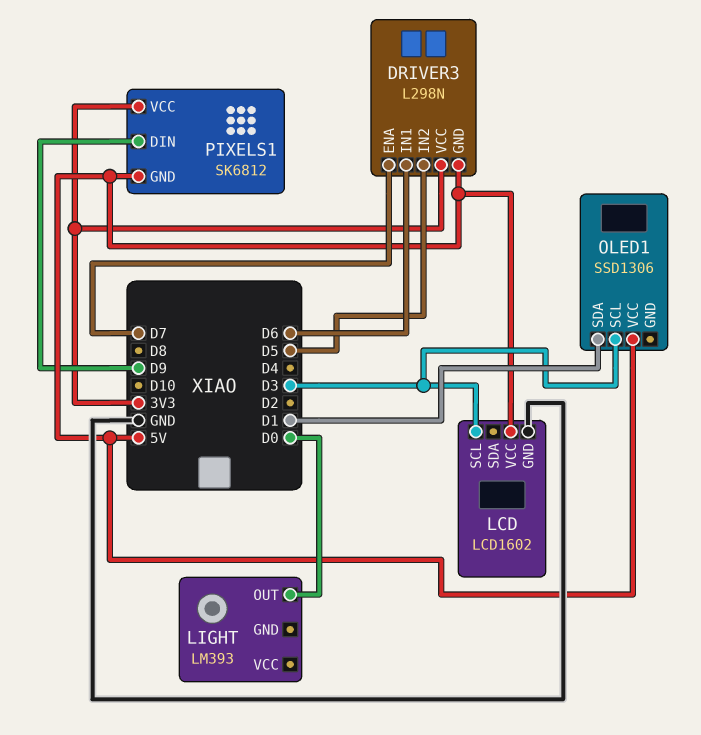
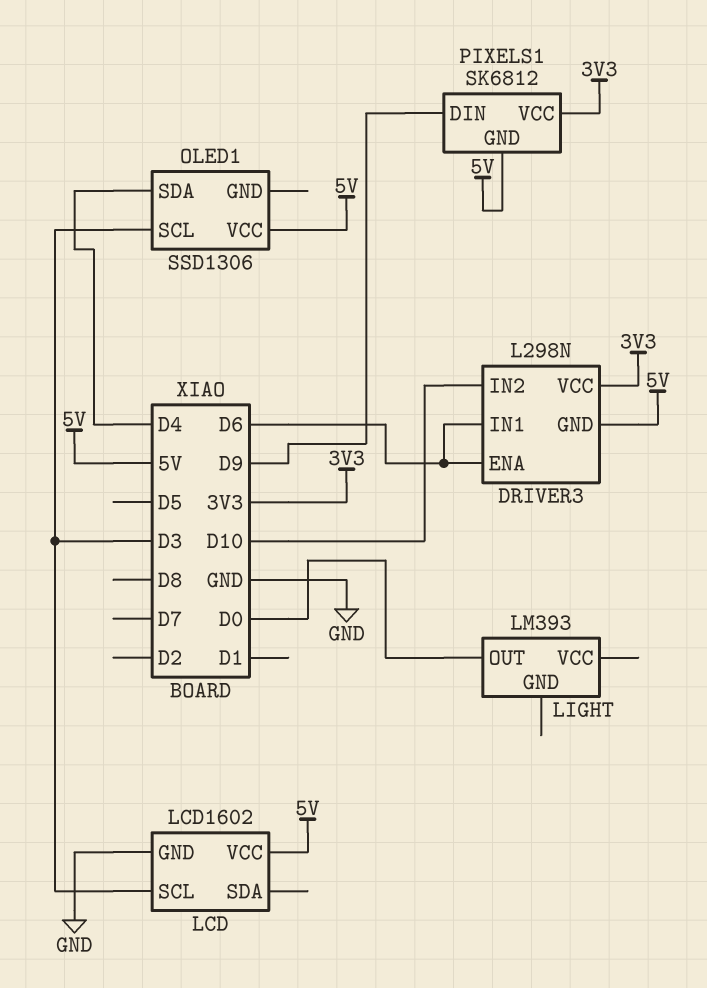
DRIVER3 pin ENA: D7 -> D6
DRIVER3 pin IN2: D5 -> D10
OLED1 pin SDA: D1 -> D4

